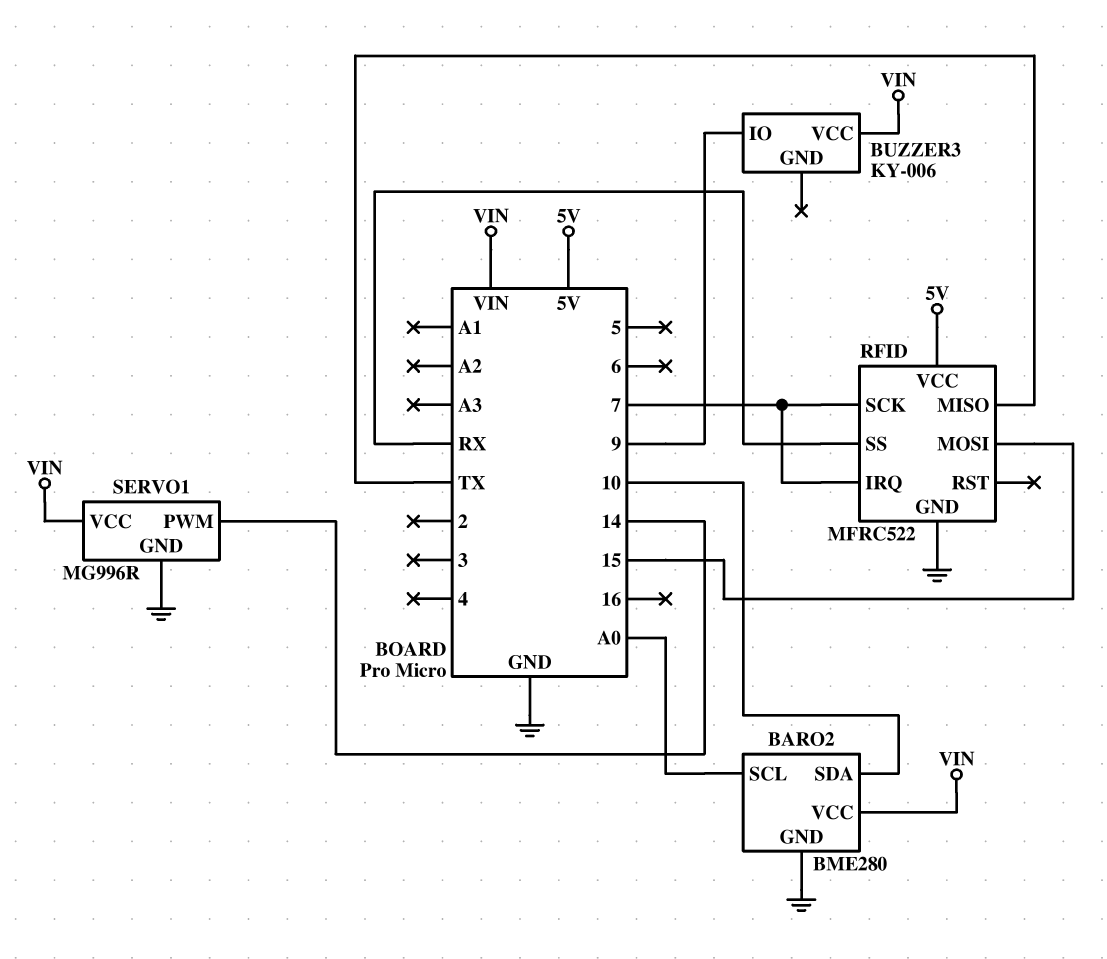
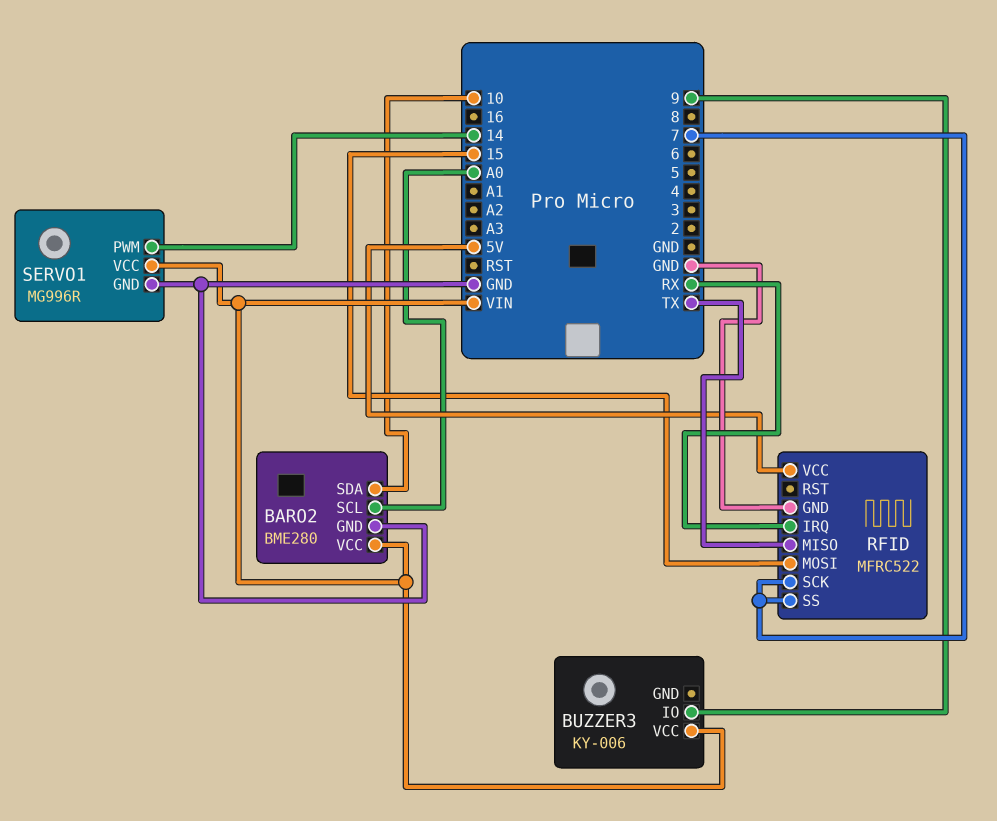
RFID pin IRQ: 7 -> RX
RFID pin SS: RX -> 7

